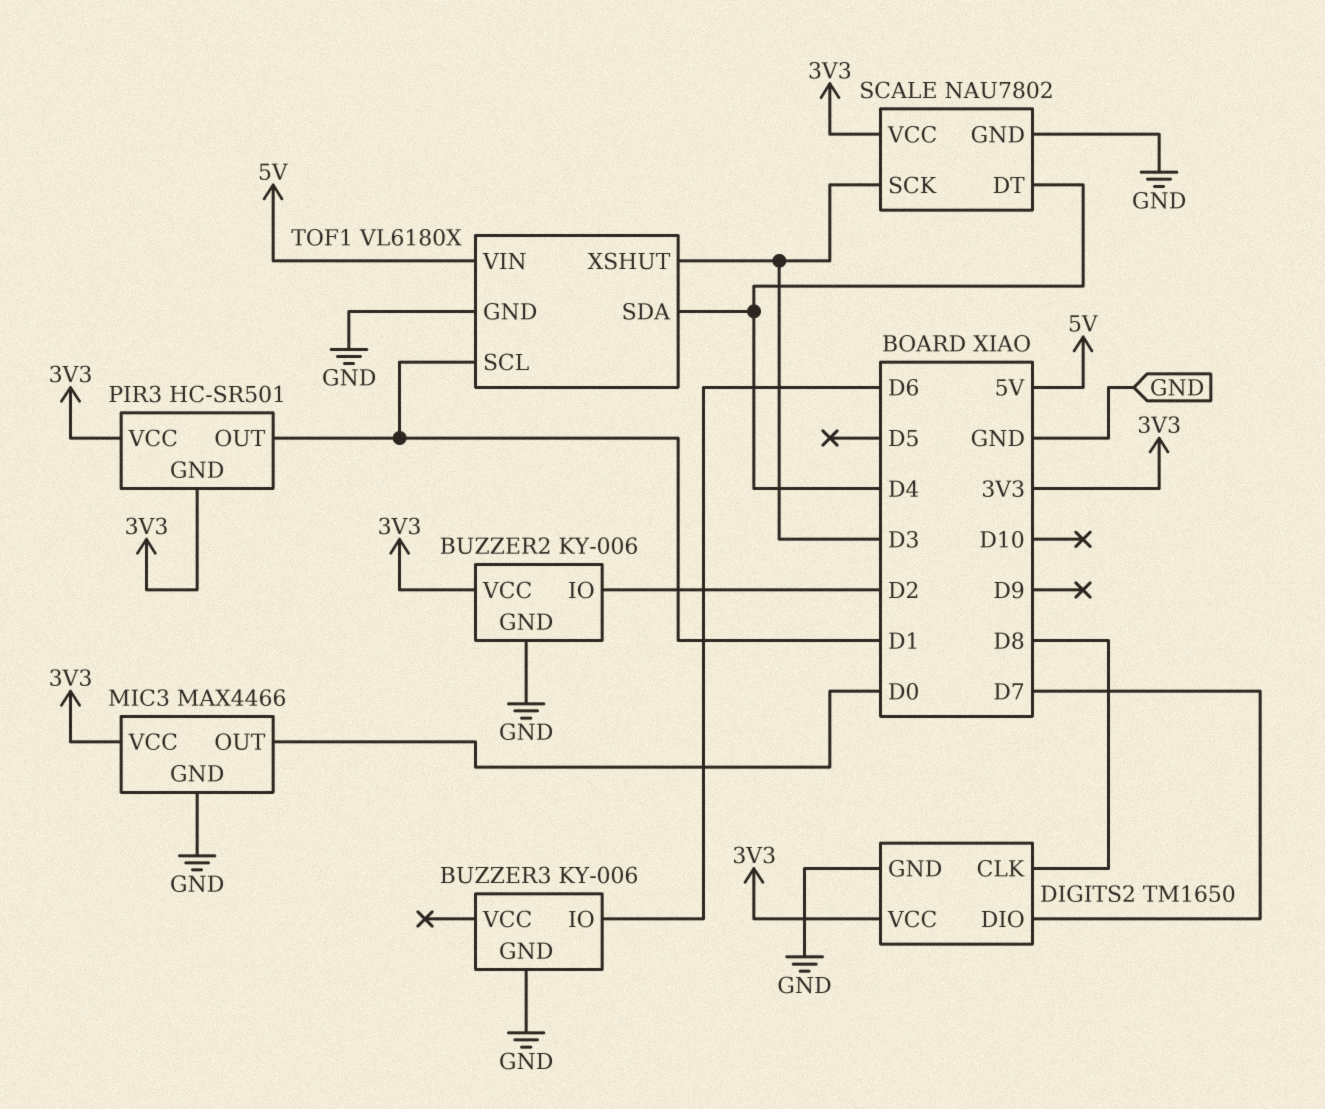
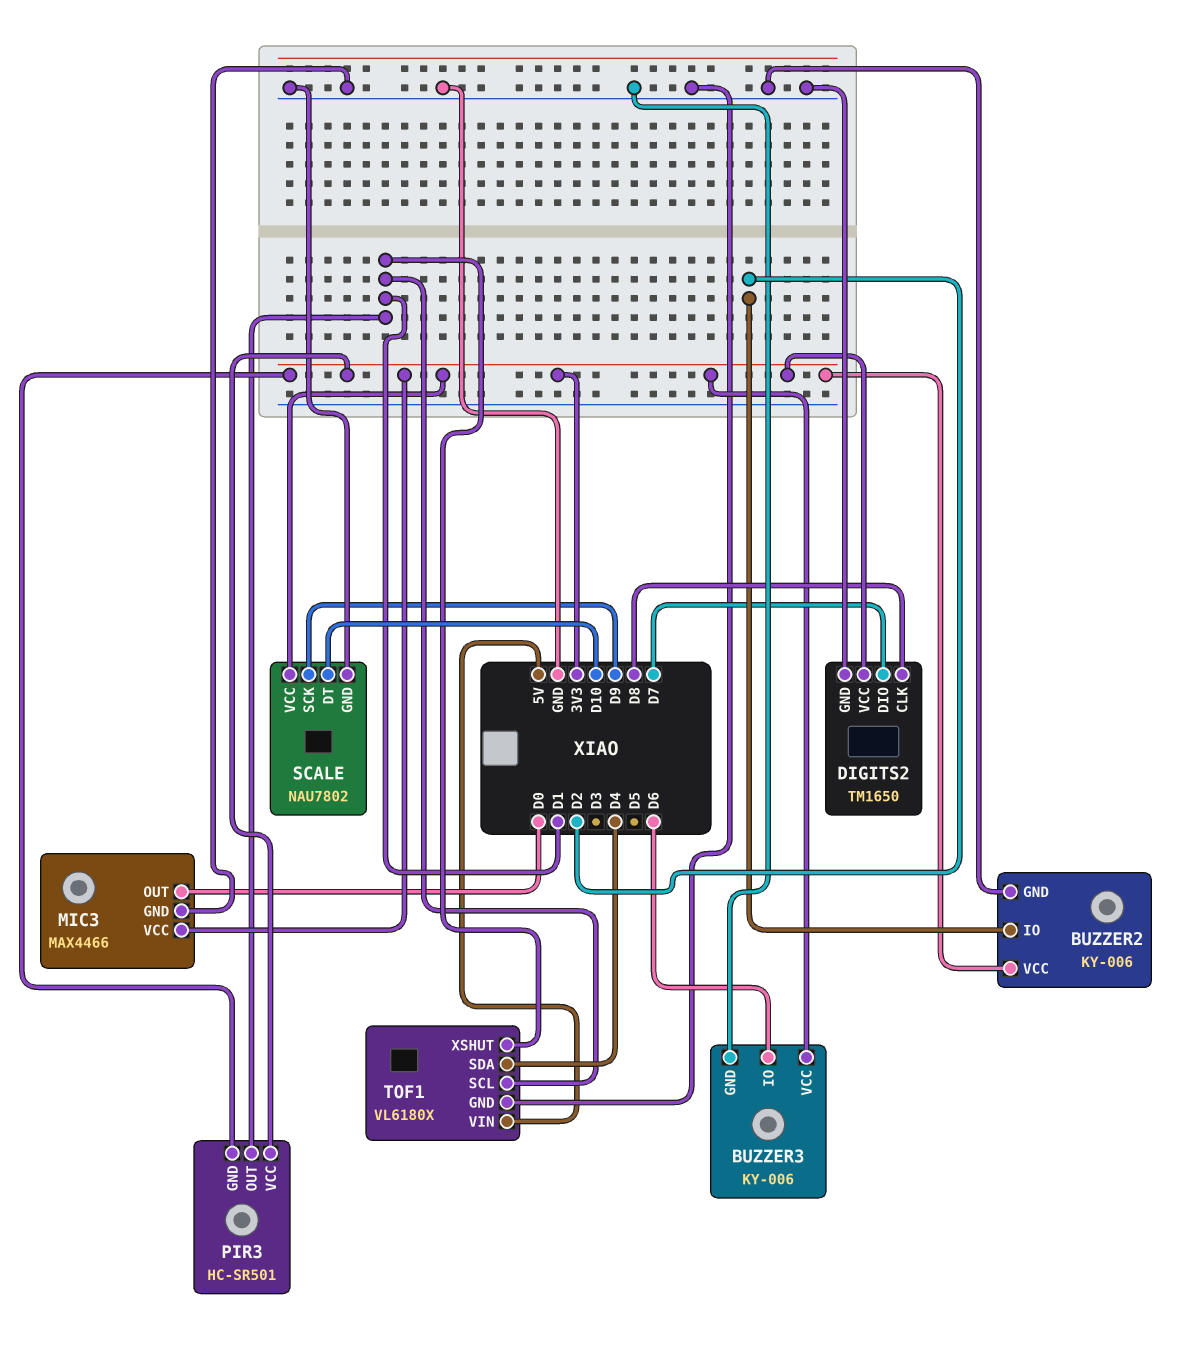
BUZZER3 pin VCC: none -> 3V3
SCALE pin DT: D4 -> D10
SCALE pin SCK: D3 -> D9
TOF1 pin XSHUT: D3 -> D1

